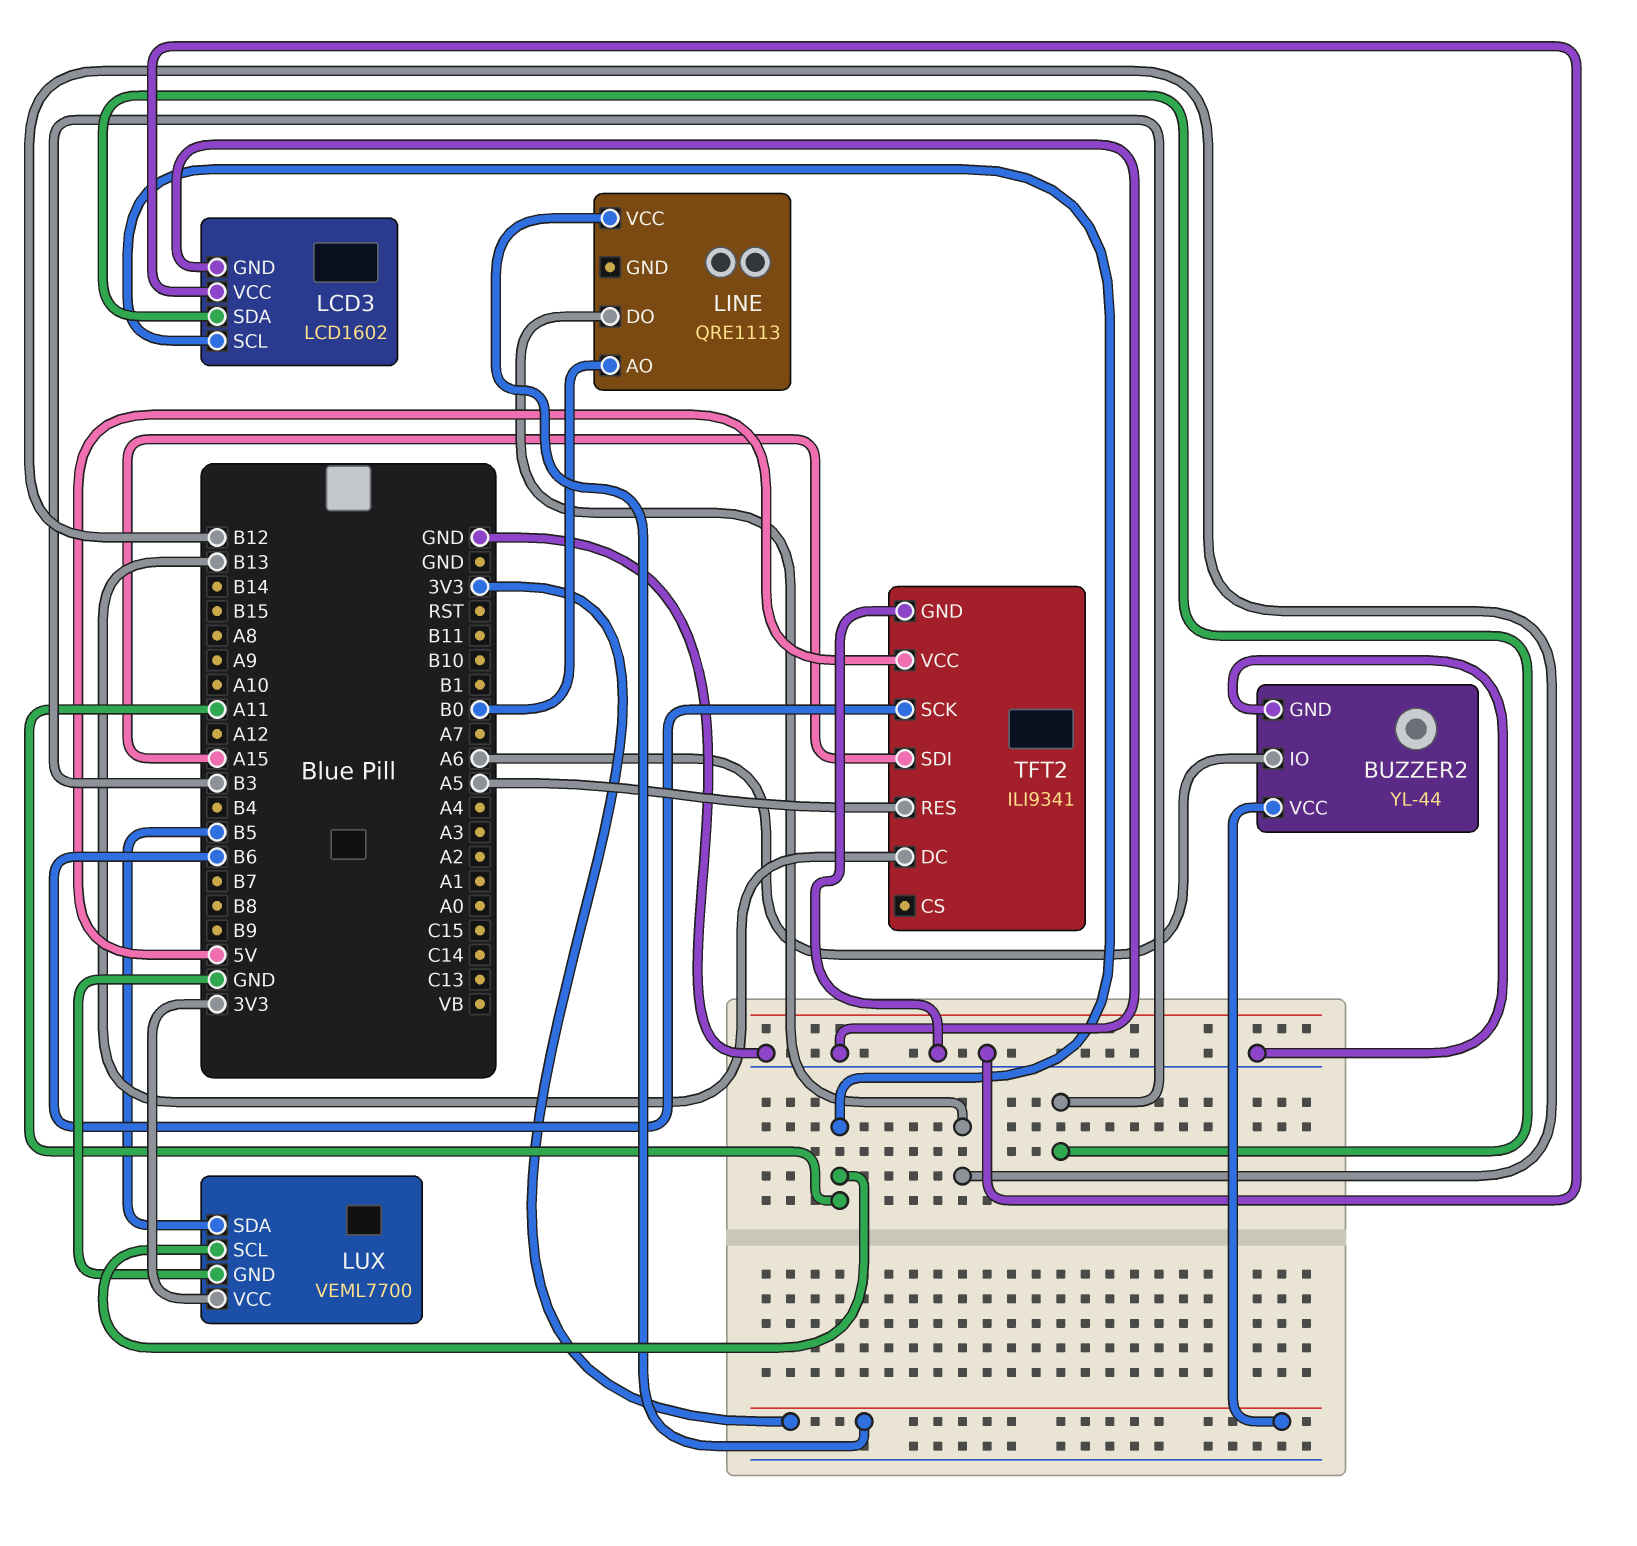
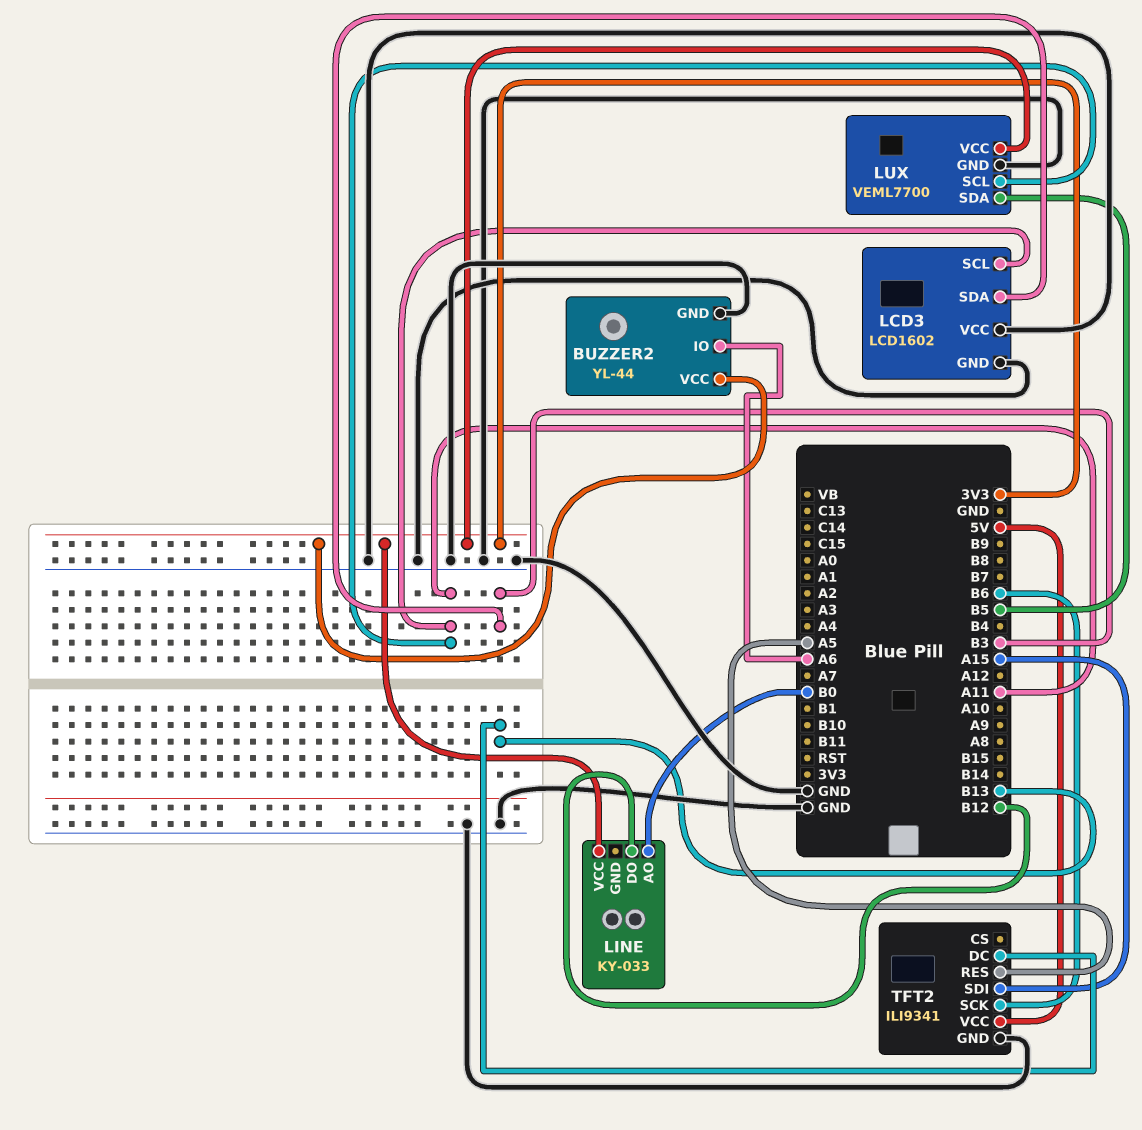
LINE: QRE1113 -> KY-033

